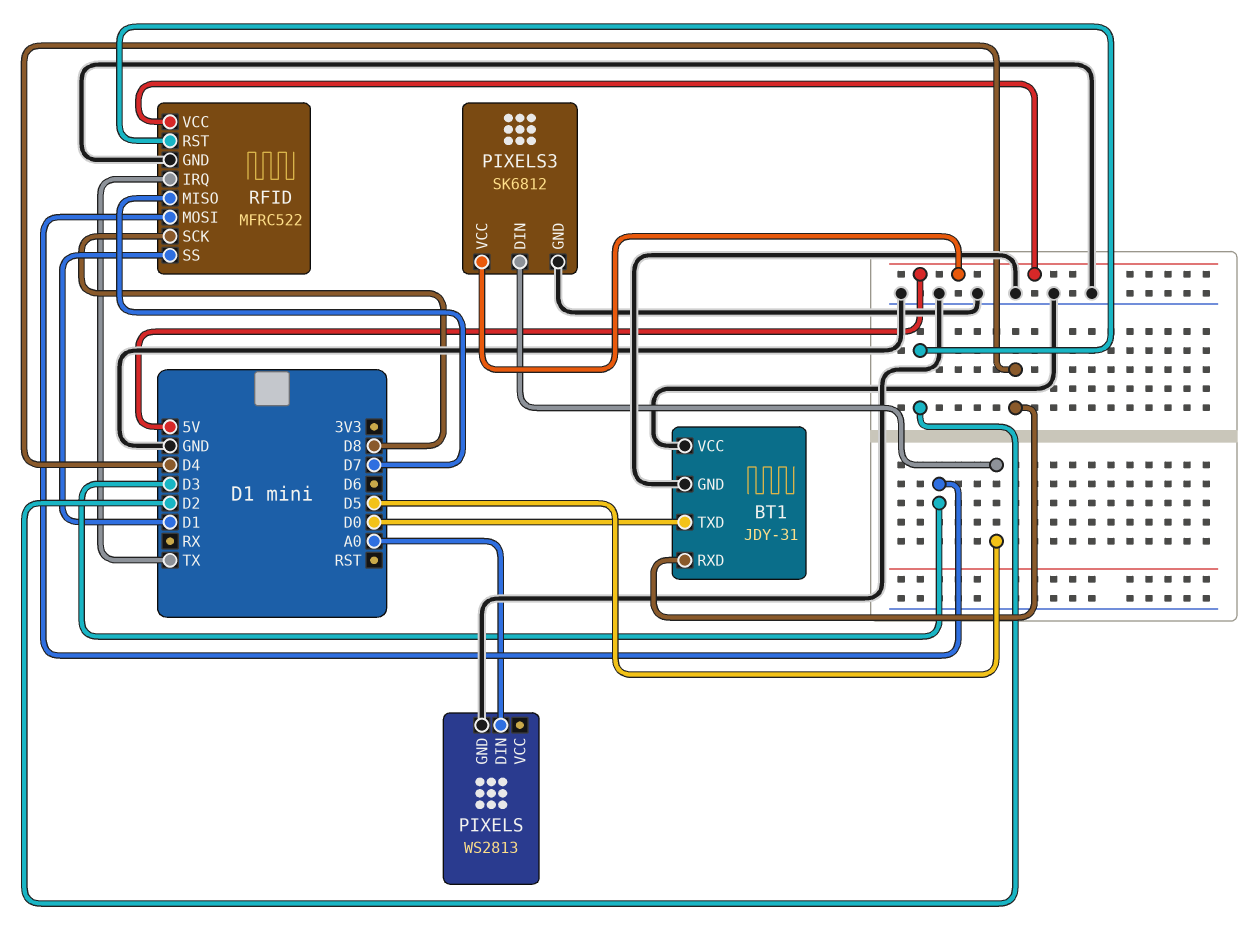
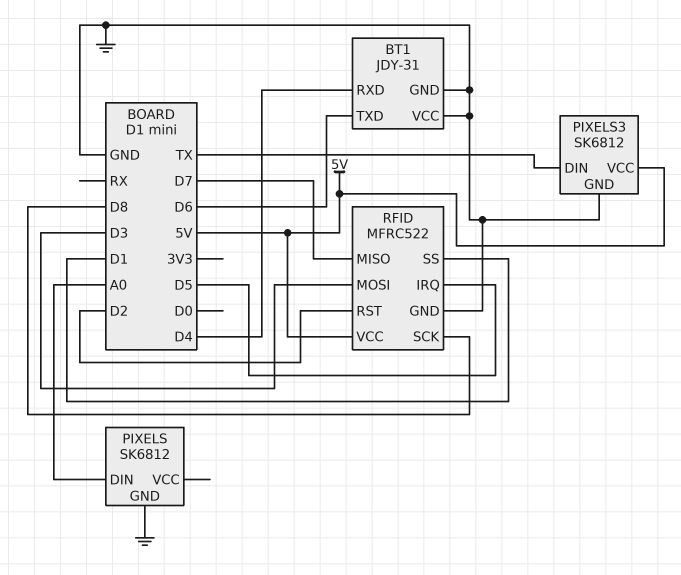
BT1 pin TXD: D0 -> D6
PIXELS: WS2813 -> SK6812
PIXELS3 pin DIN: D5 -> TX
RFID pin IRQ: TX -> D5

